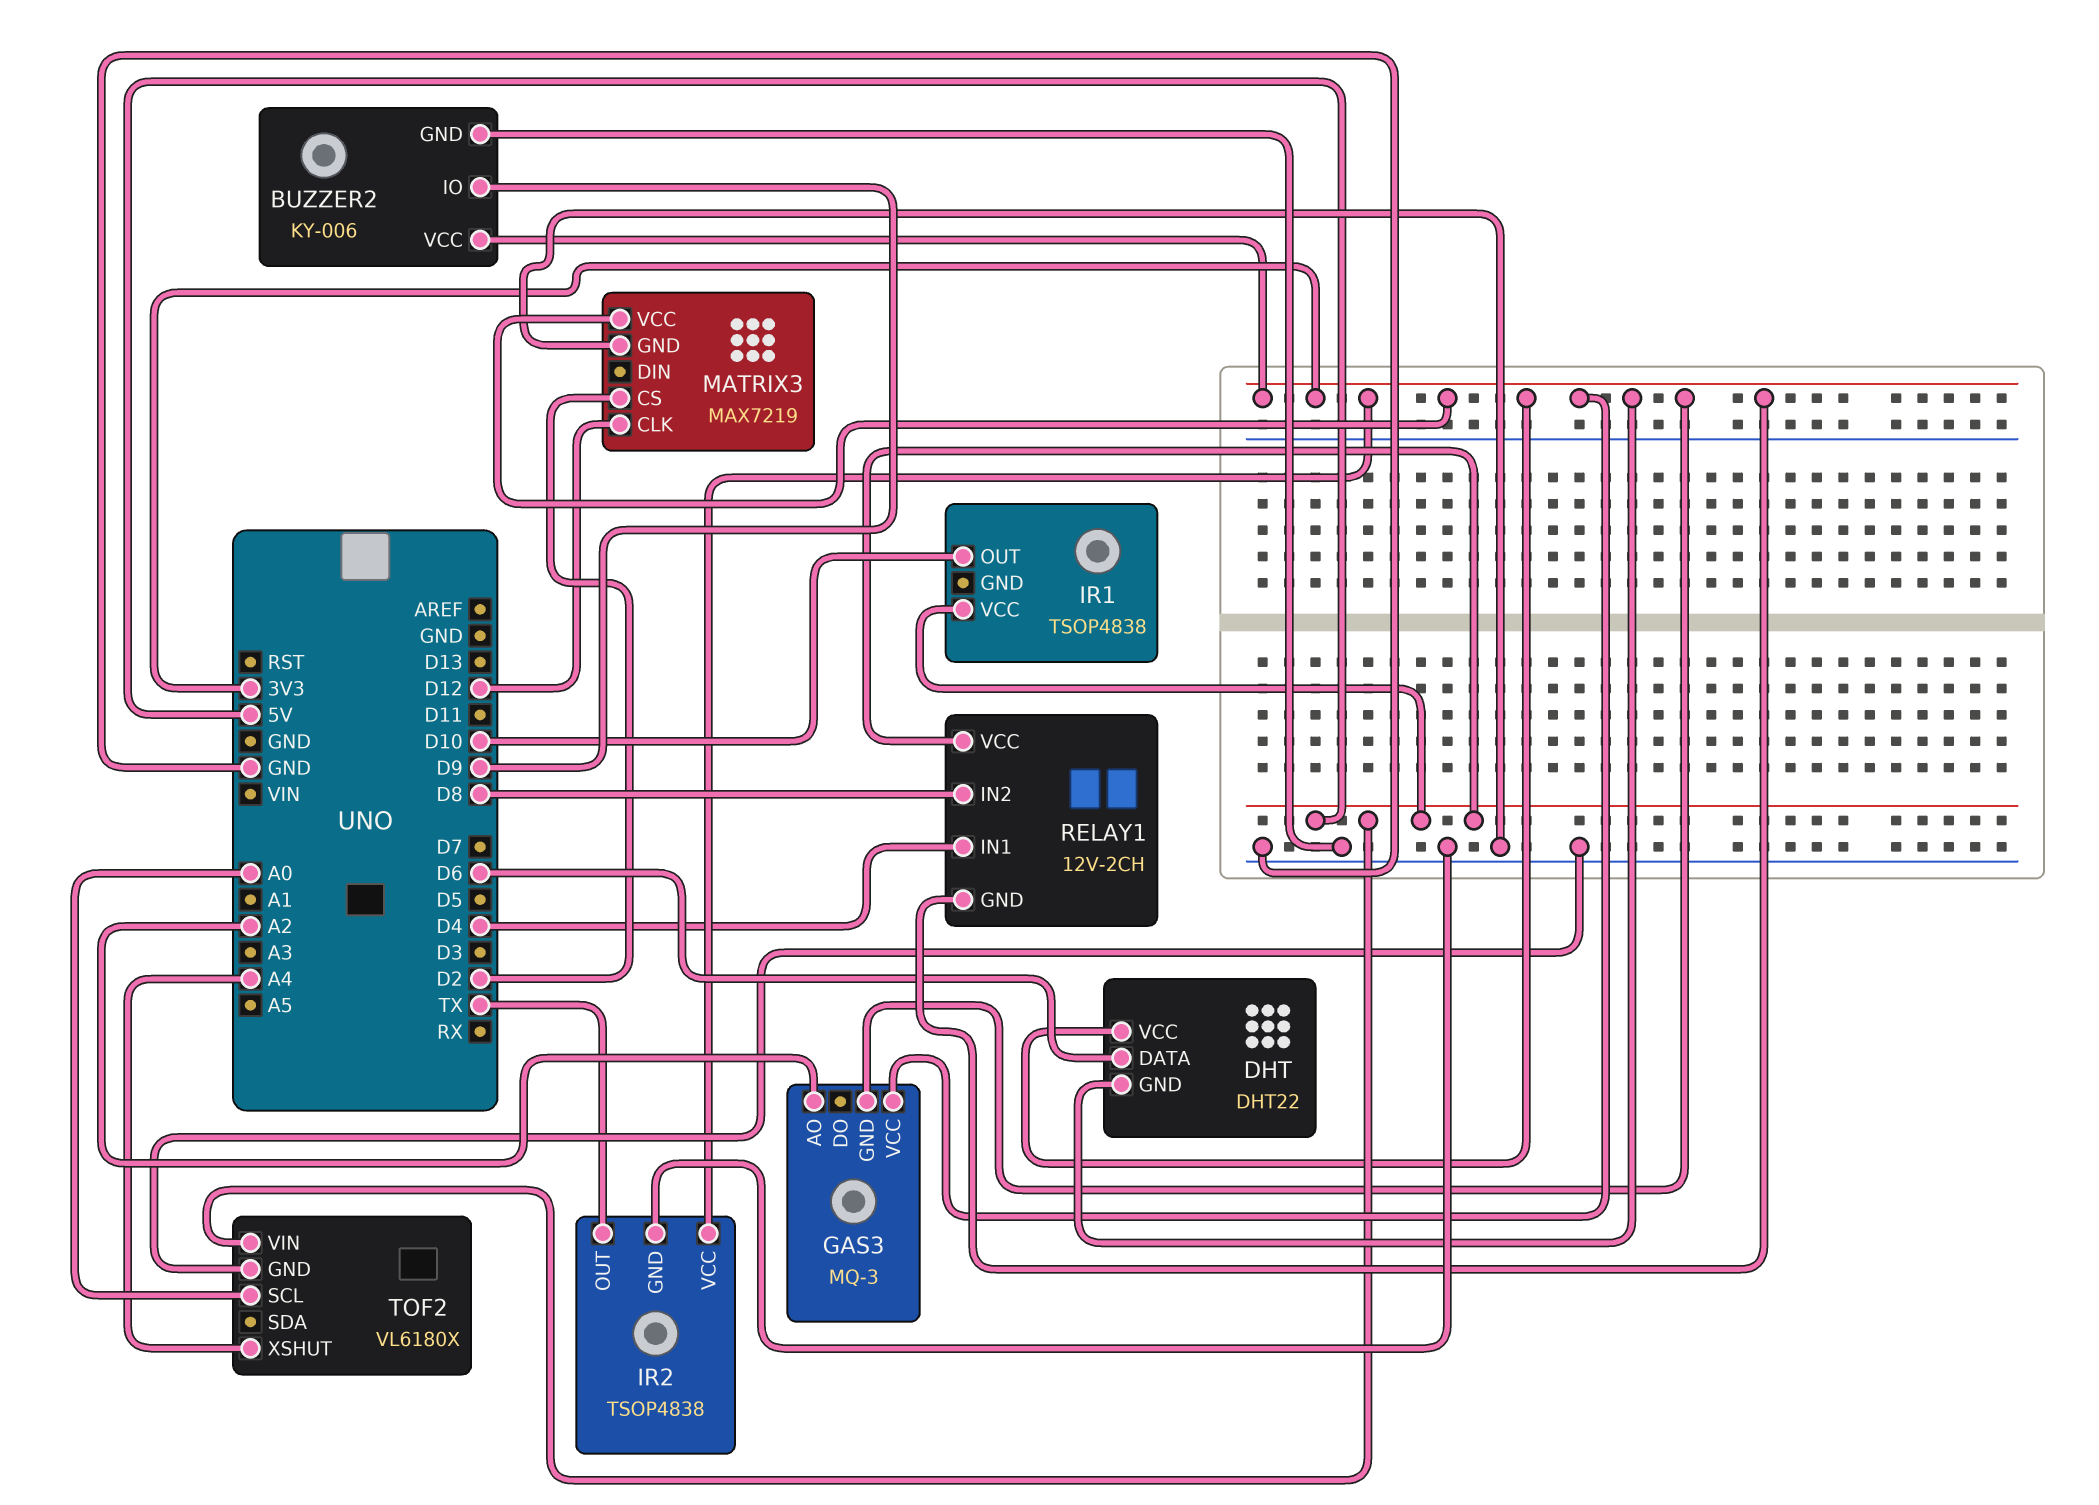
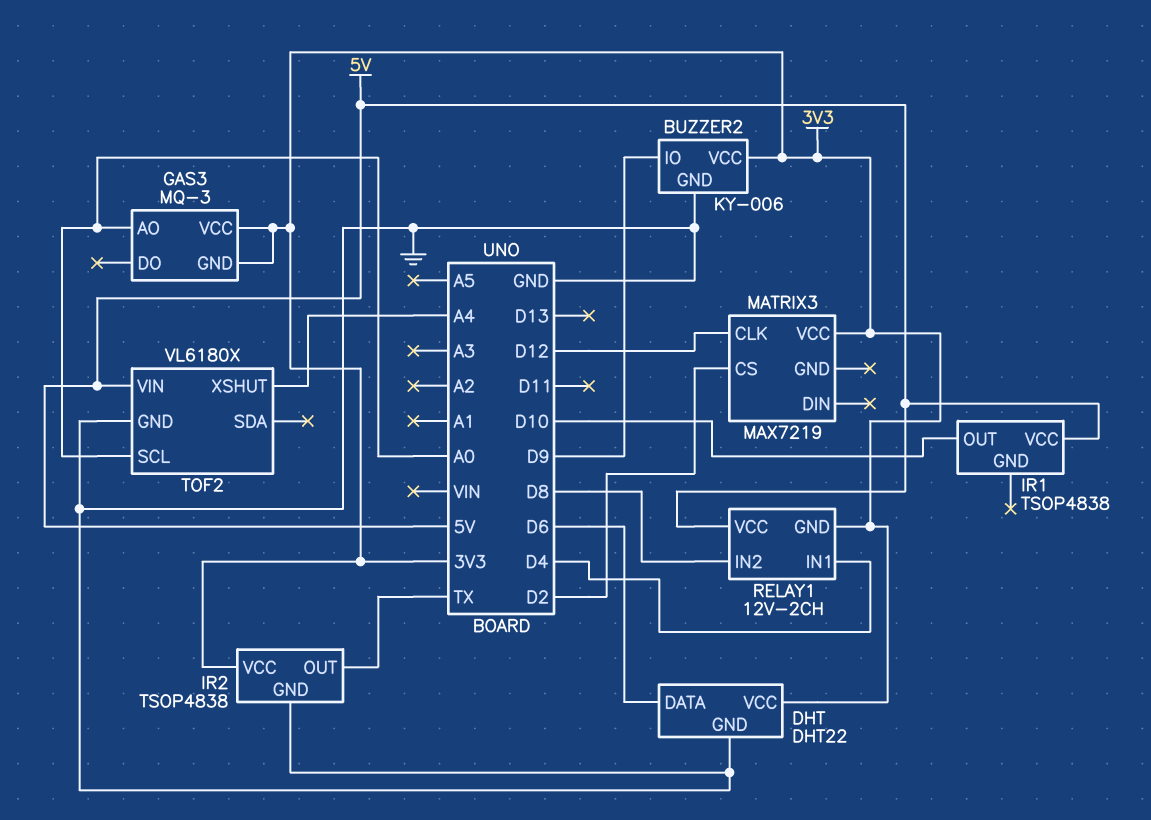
DHT pin GND: 3V3 -> GND
GAS3 pin AO: A2 -> A0
MATRIX3 pin GND: GND -> none

